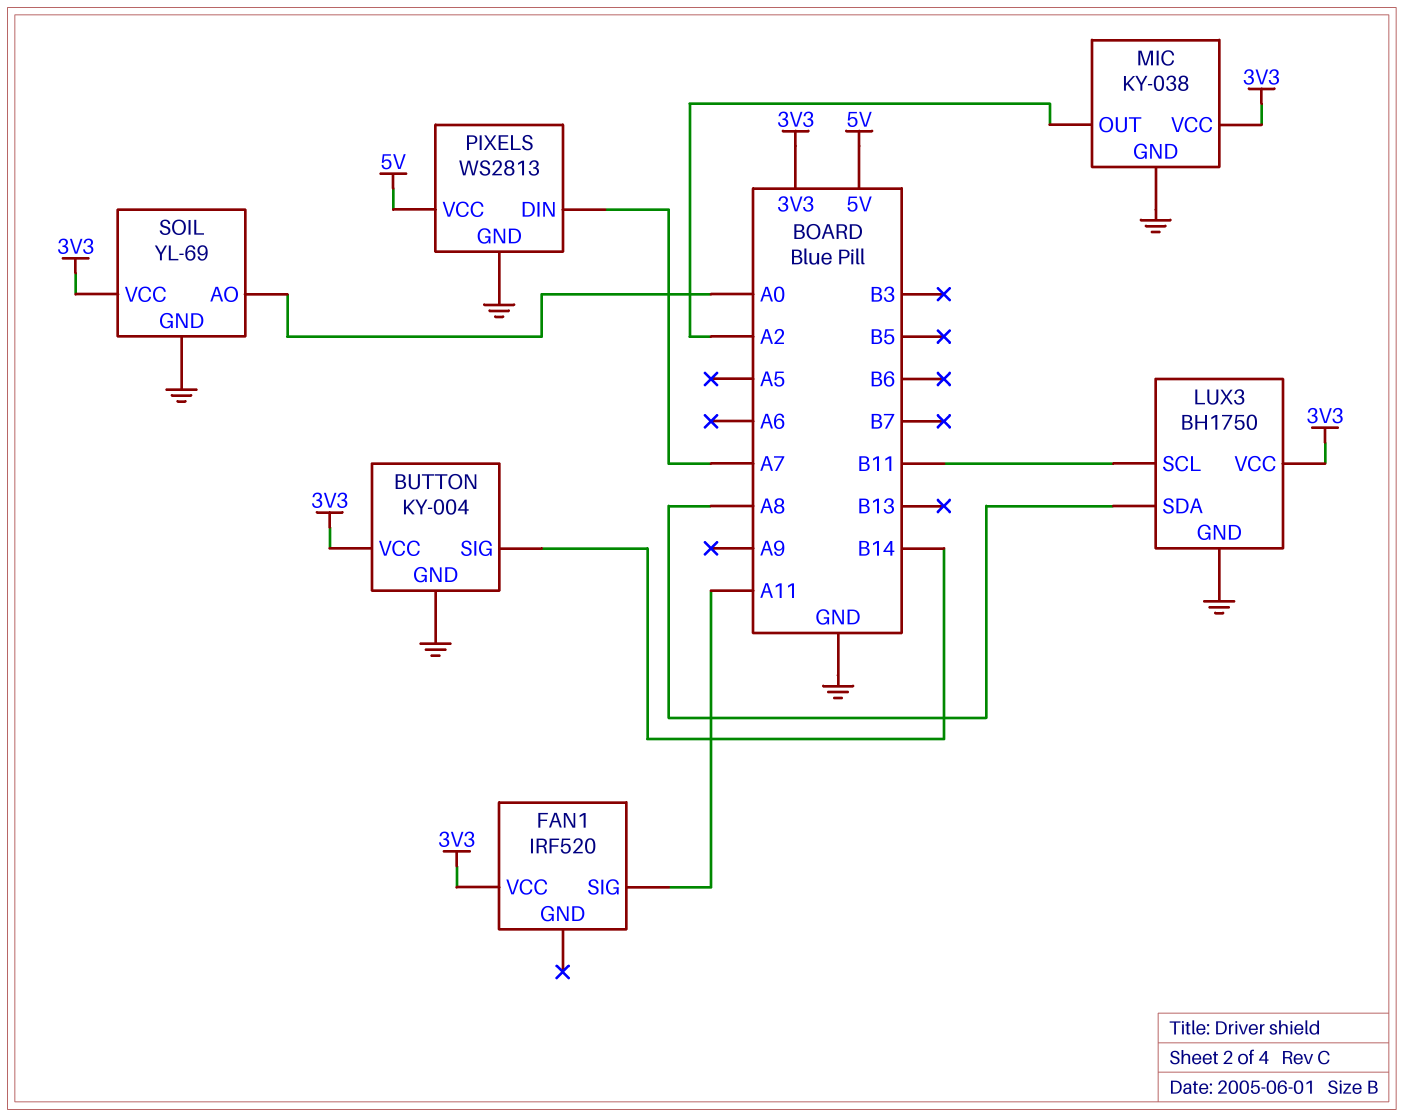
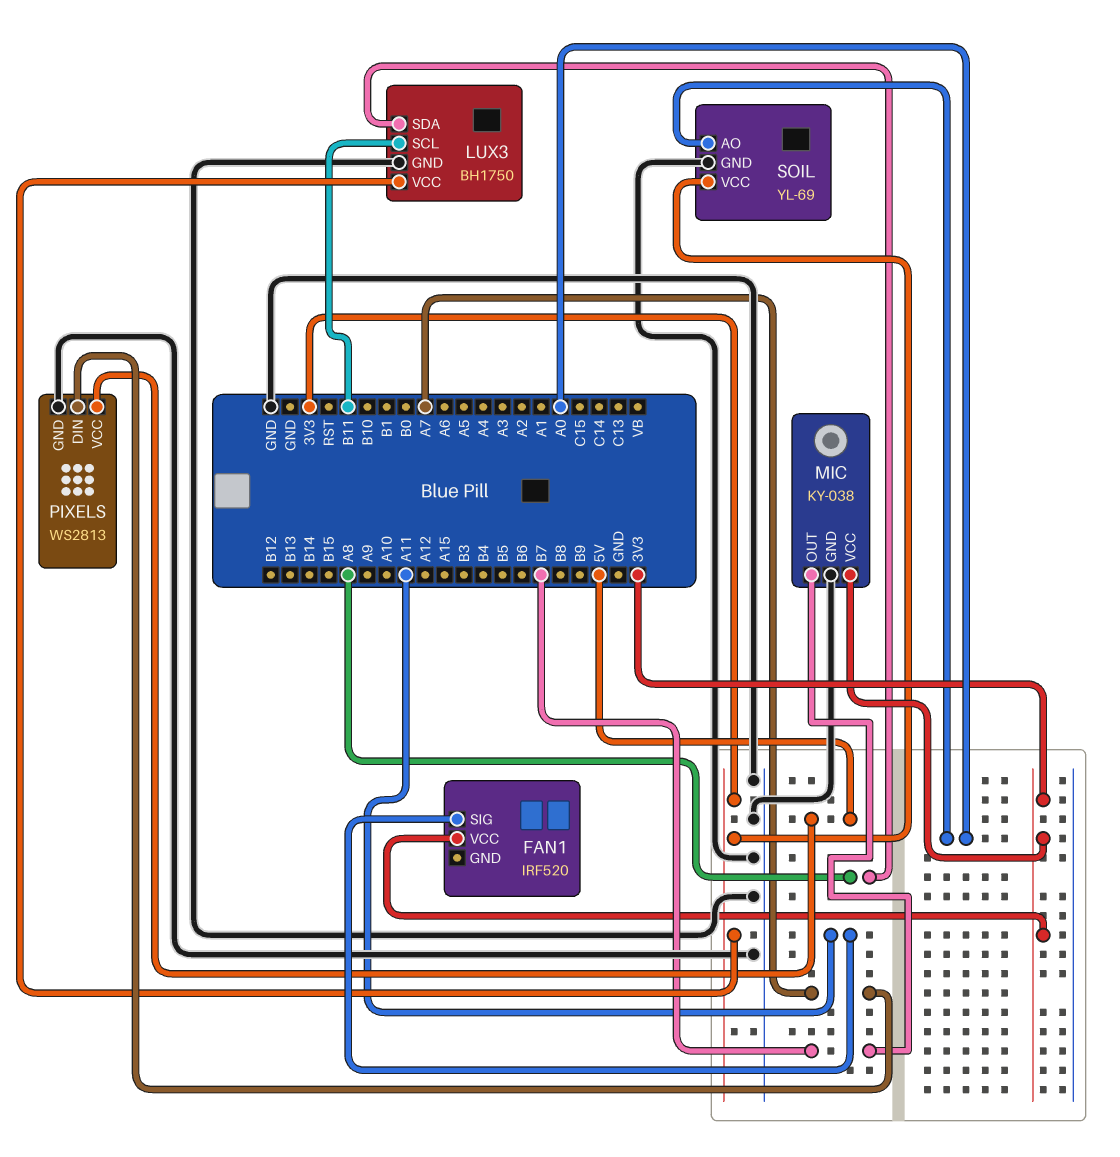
BUTTON: KY-004 -> none
BUTTON pin GND: GND -> none
BUTTON pin SIG: B14 -> none
BUTTON pin VCC: 3V3 -> none
MIC pin OUT: A2 -> B7

